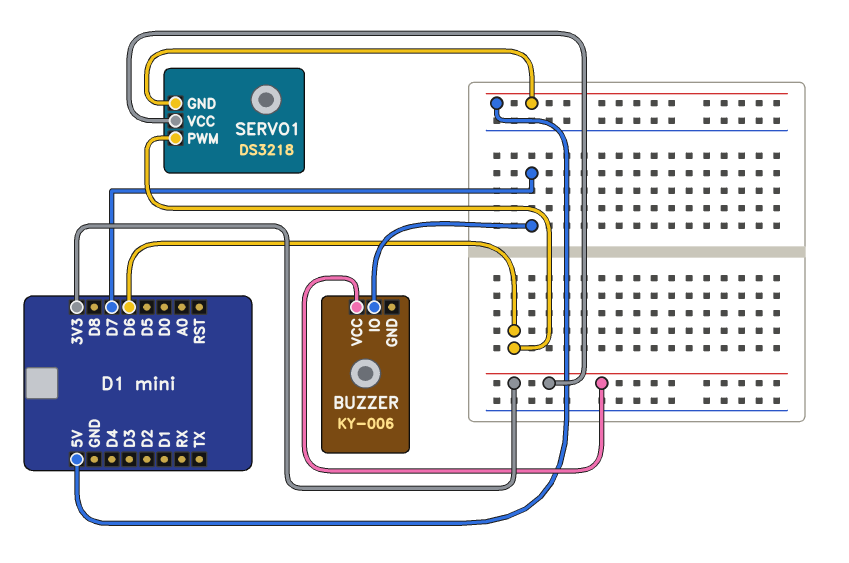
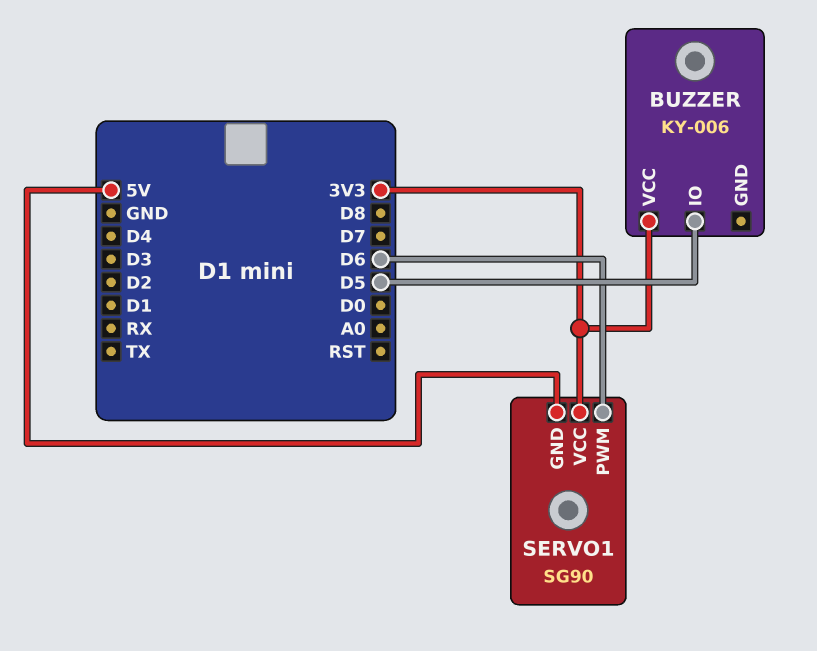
BUZZER pin IO: D7 -> D5
SERVO1: DS3218 -> SG90

